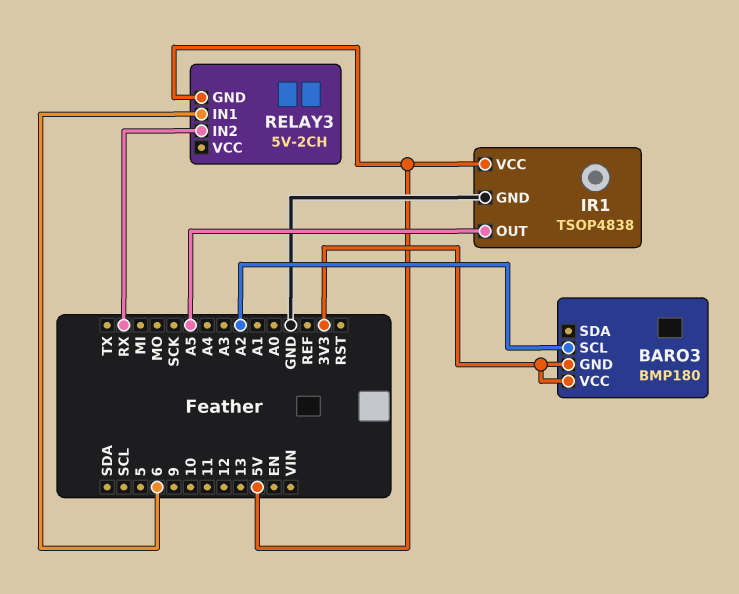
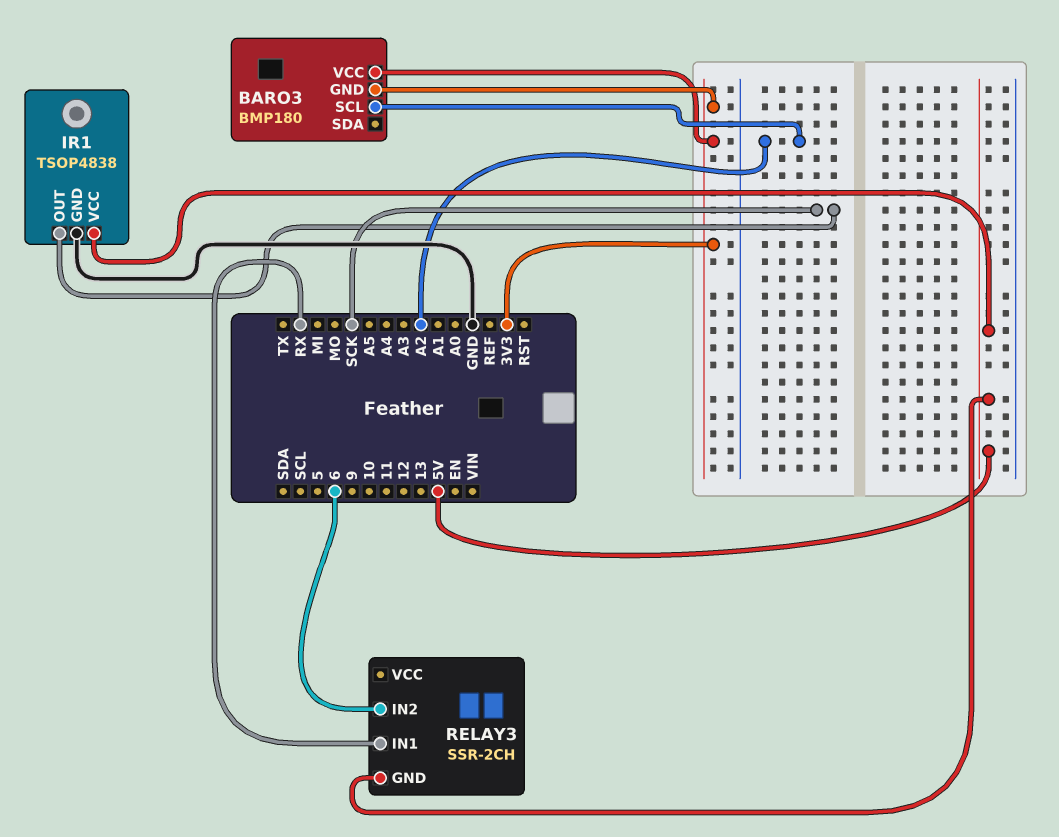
IR1 pin OUT: A5 -> SCK
RELAY3: 5V-2CH -> SSR-2CH
RELAY3 pin IN1: 6 -> RX
RELAY3 pin IN2: RX -> 6

